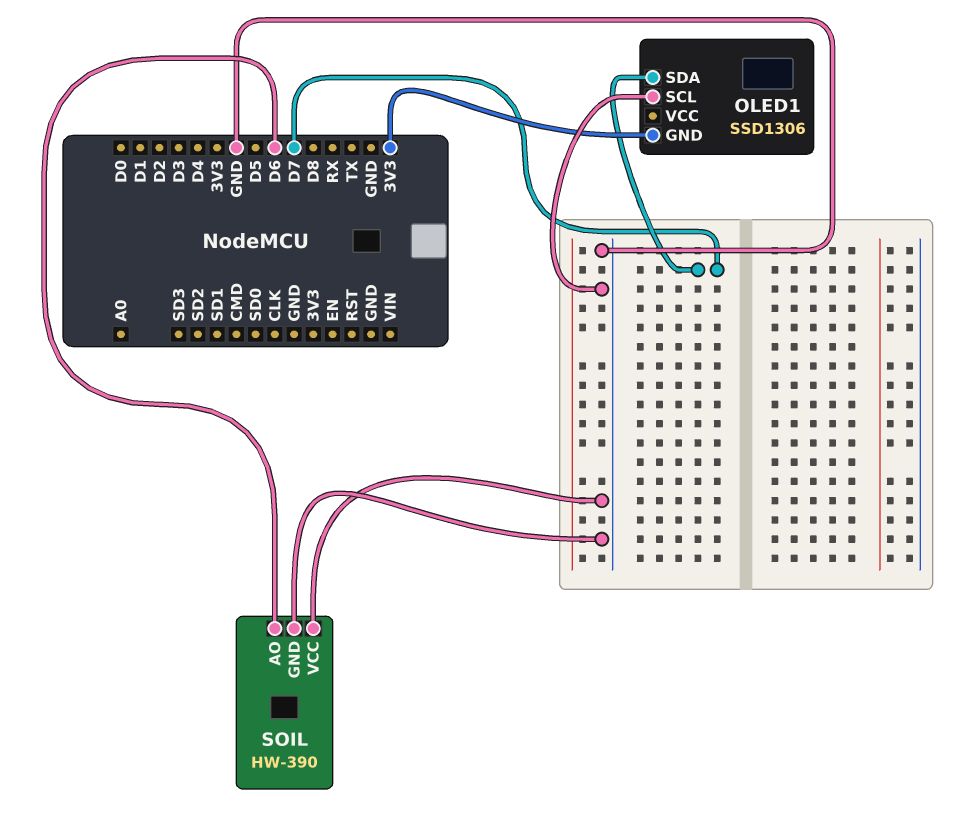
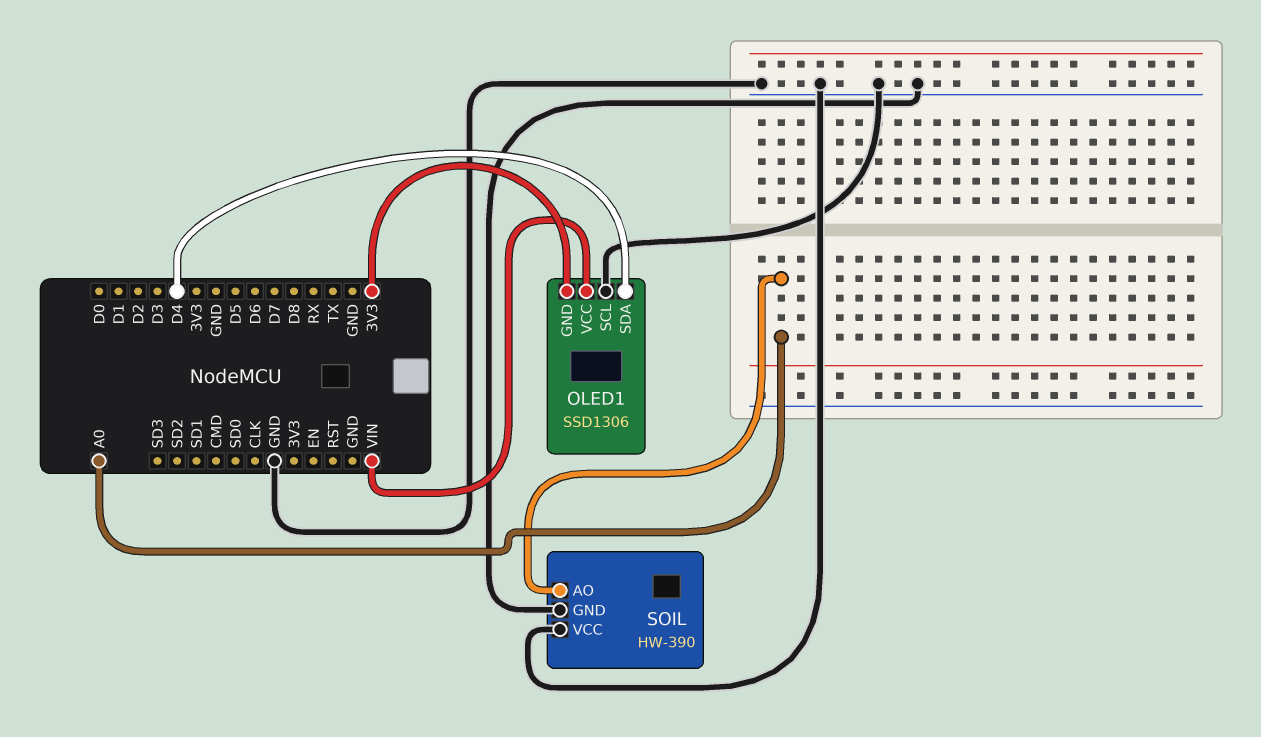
OLED1 pin SDA: D7 -> D4
OLED1 pin VCC: none -> VIN
SOIL pin AO: D6 -> A0

